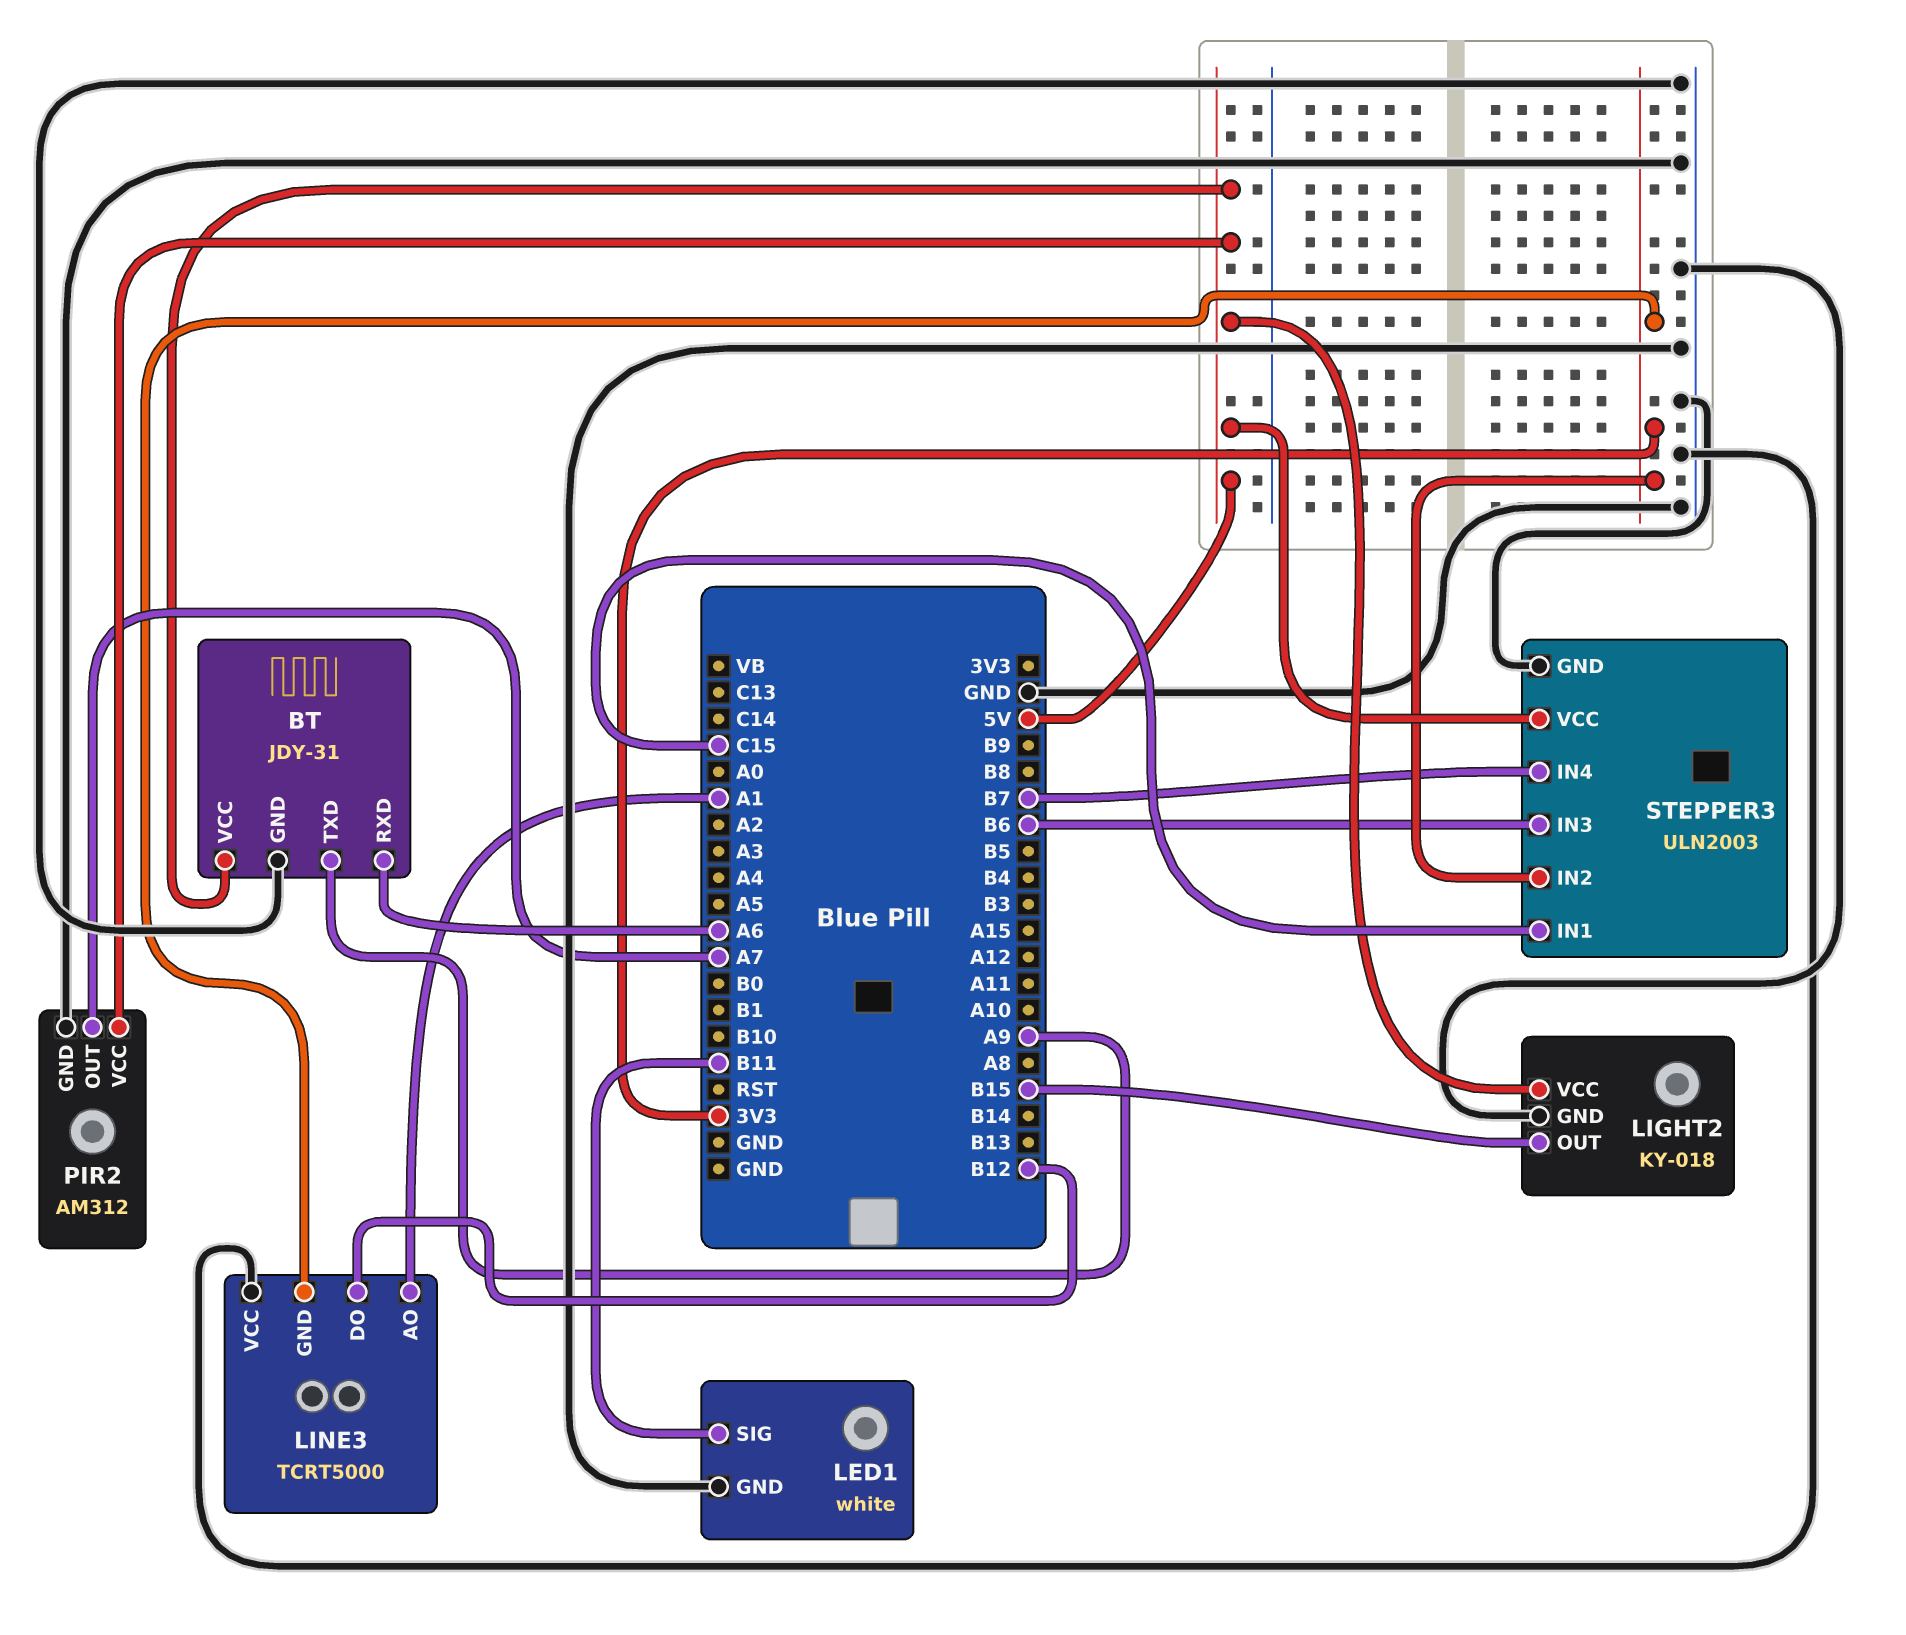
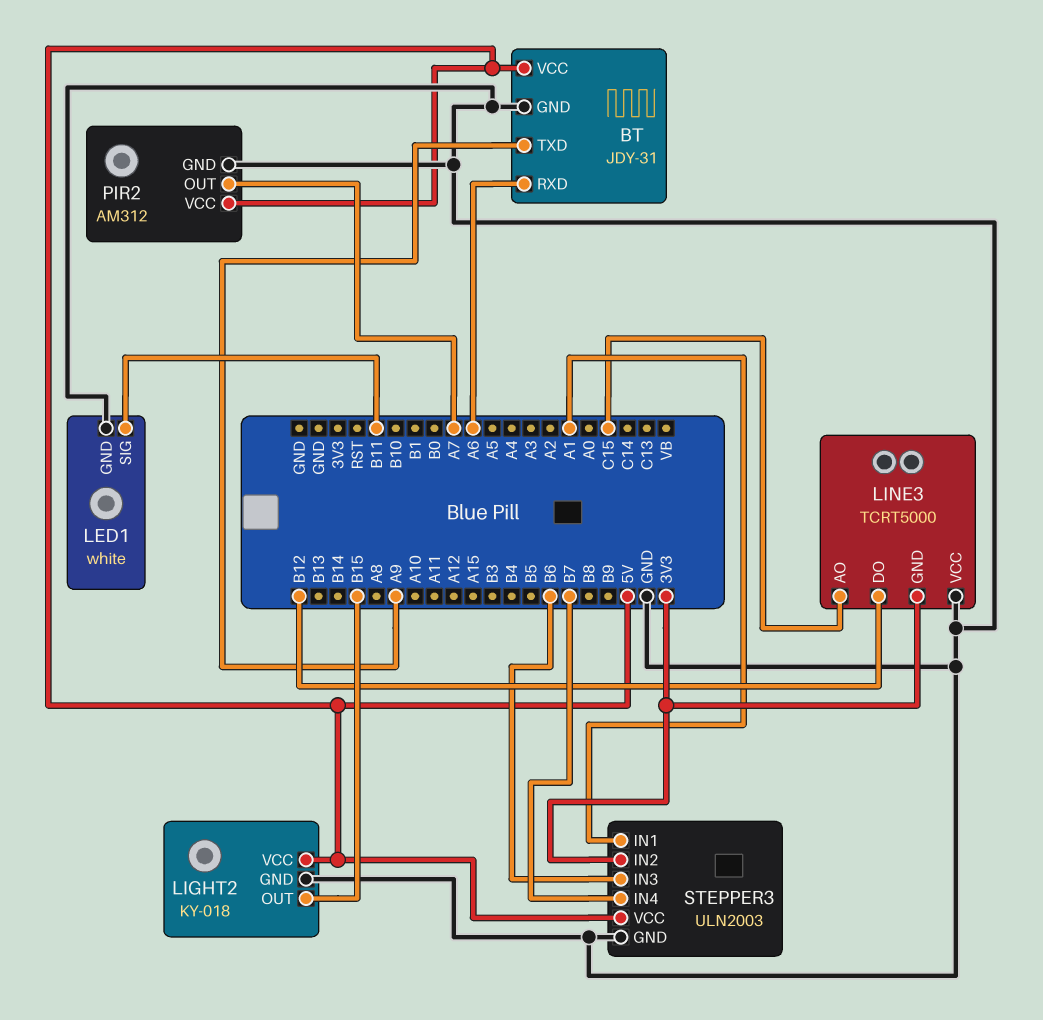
LINE3 pin AO: A1 -> C15
STEPPER3 pin IN1: C15 -> A1

